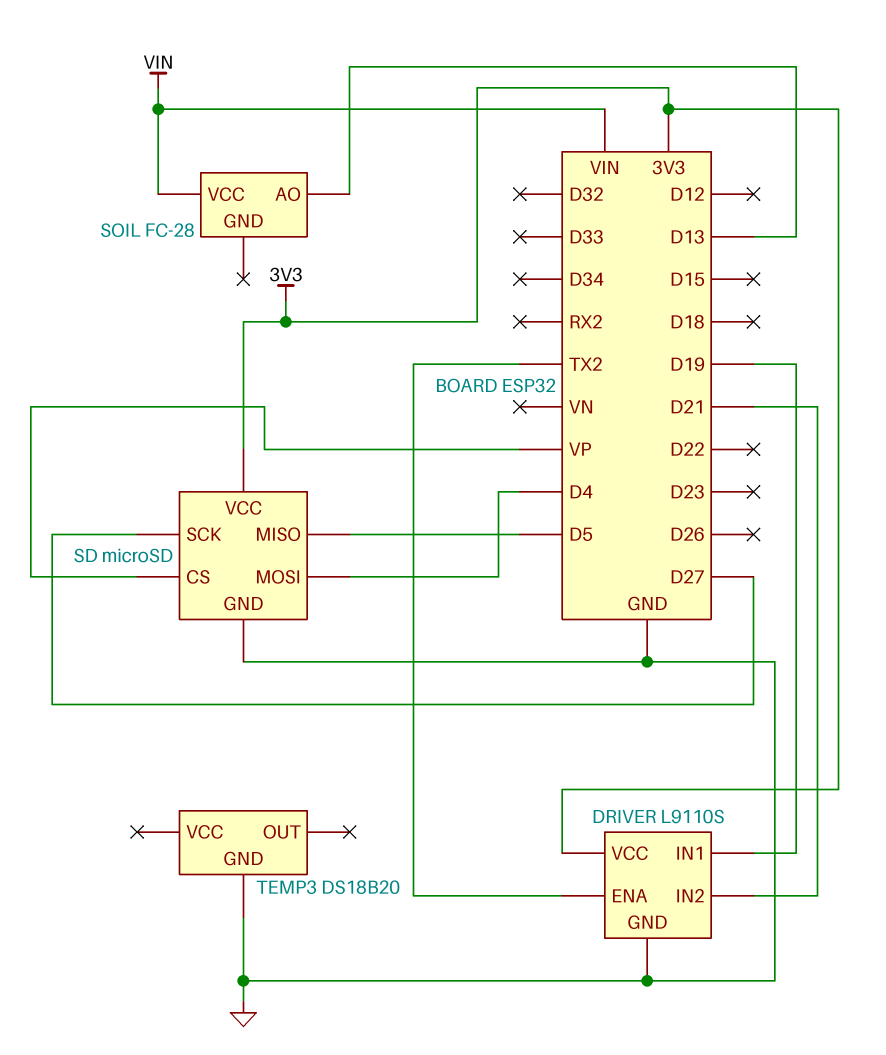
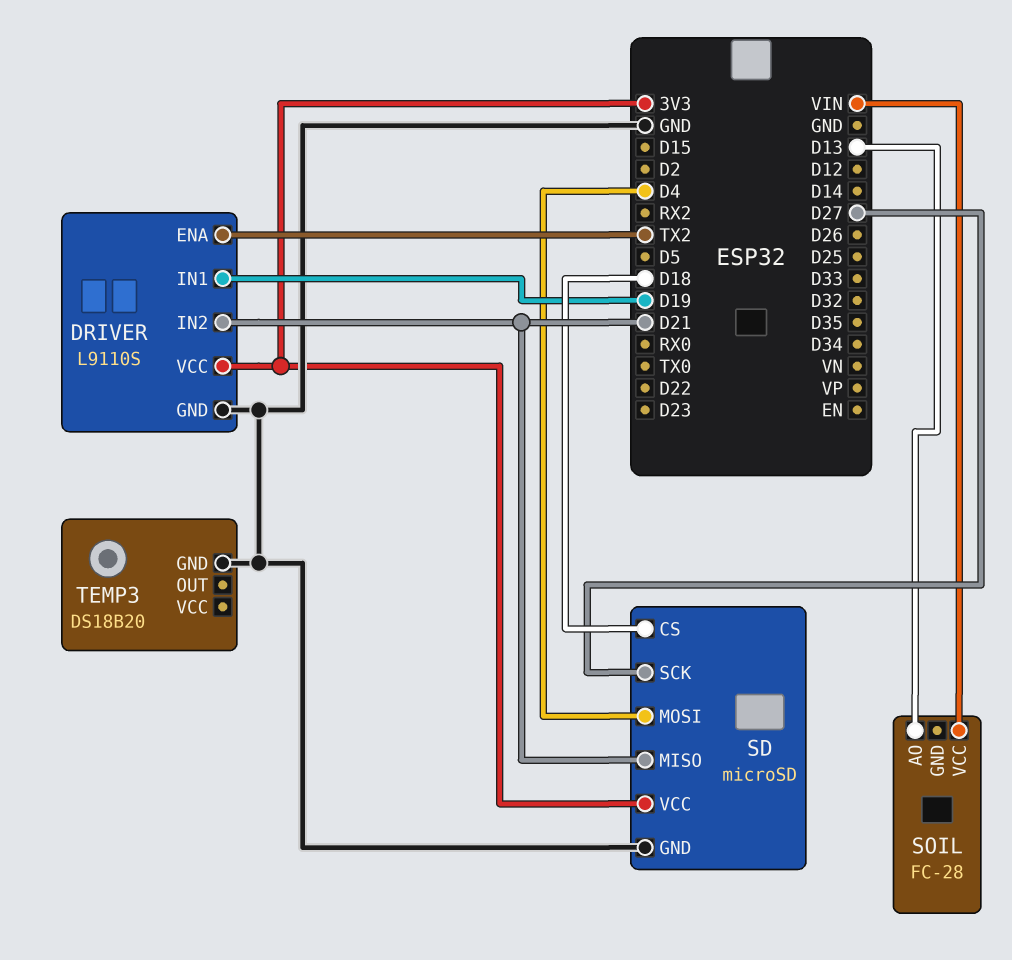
SD pin CS: VP -> D18
SD pin MISO: D5 -> D21

